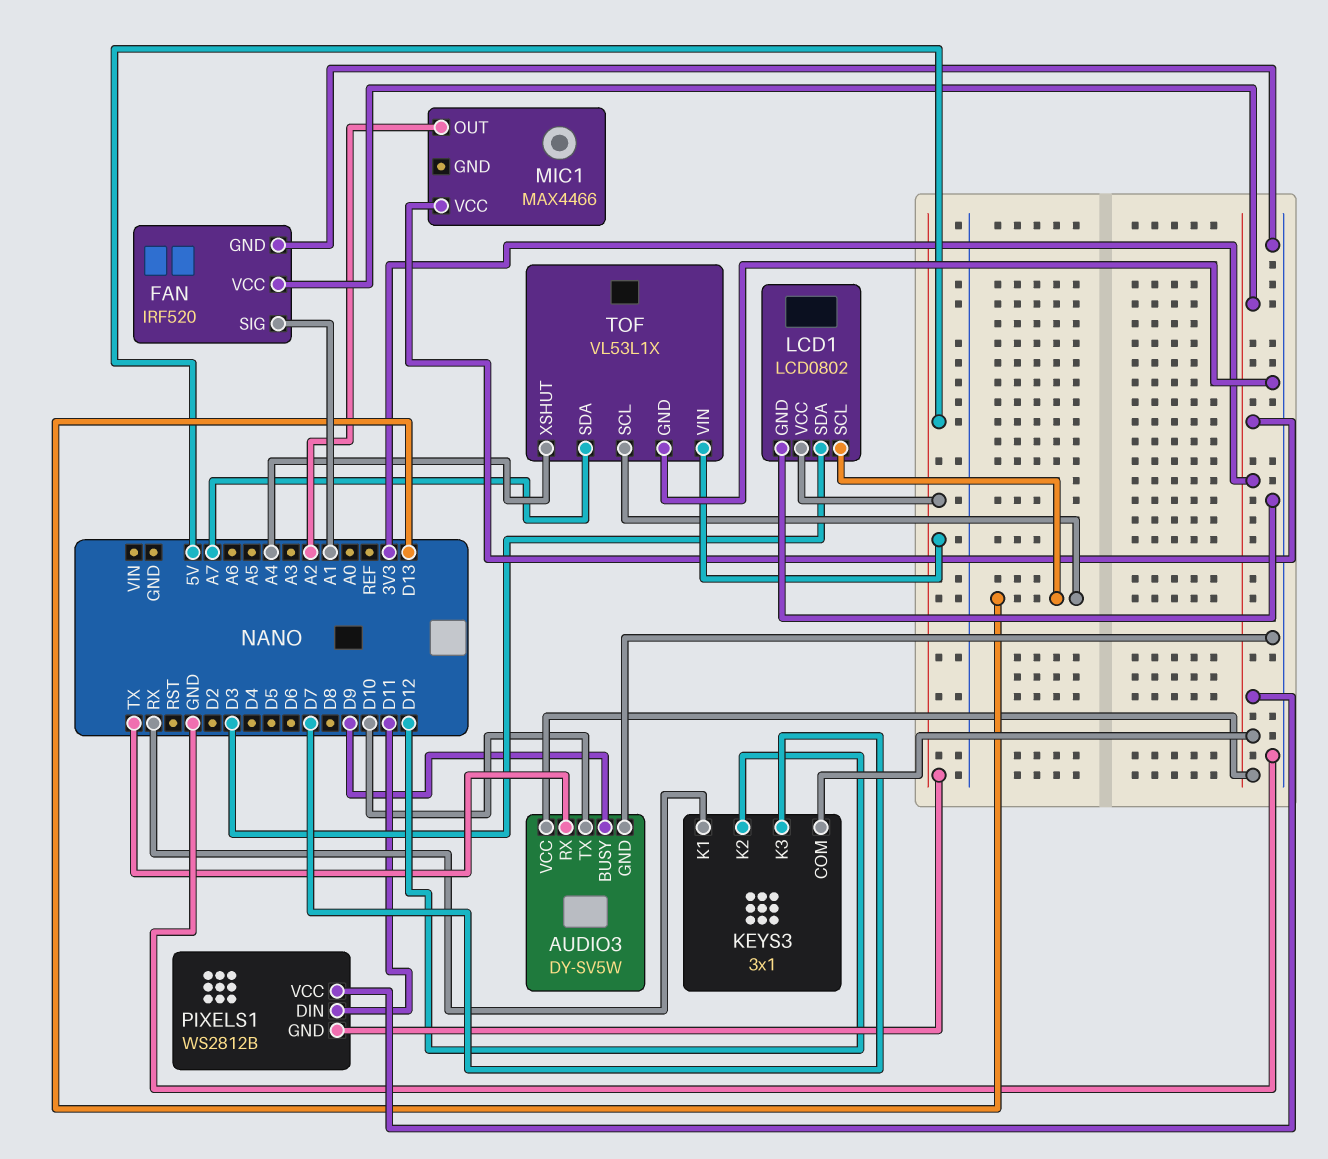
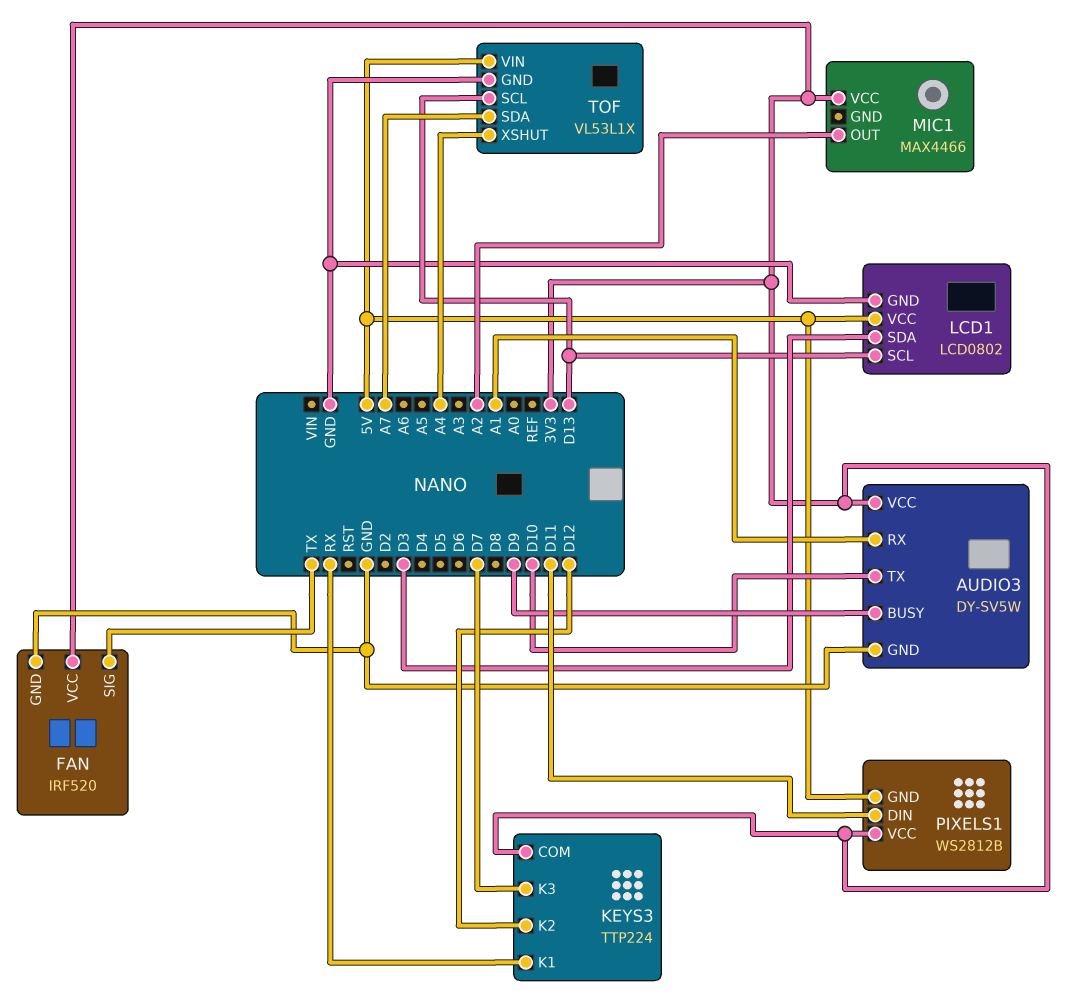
AUDIO3 pin RX: TX -> A1
FAN pin SIG: A1 -> TX
KEYS3: 3x1 -> TTP224

